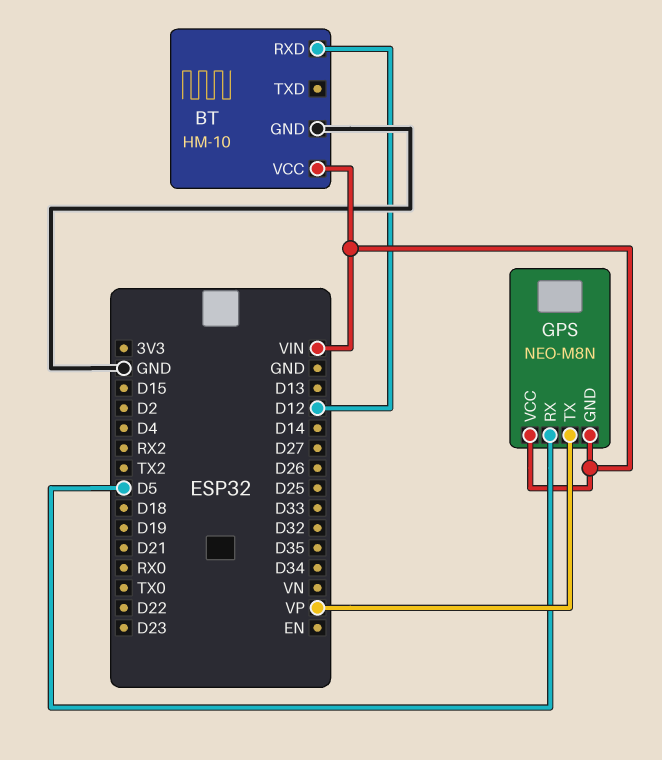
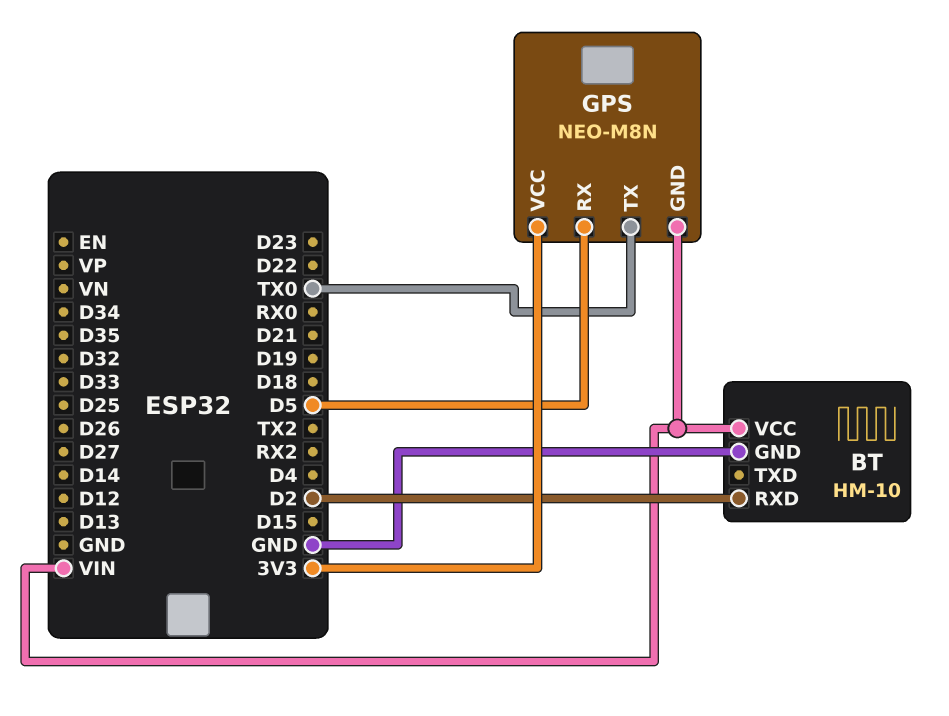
BT pin RXD: D12 -> D2
GPS pin TX: VP -> TX0
GPS pin VCC: VIN -> 3V3

